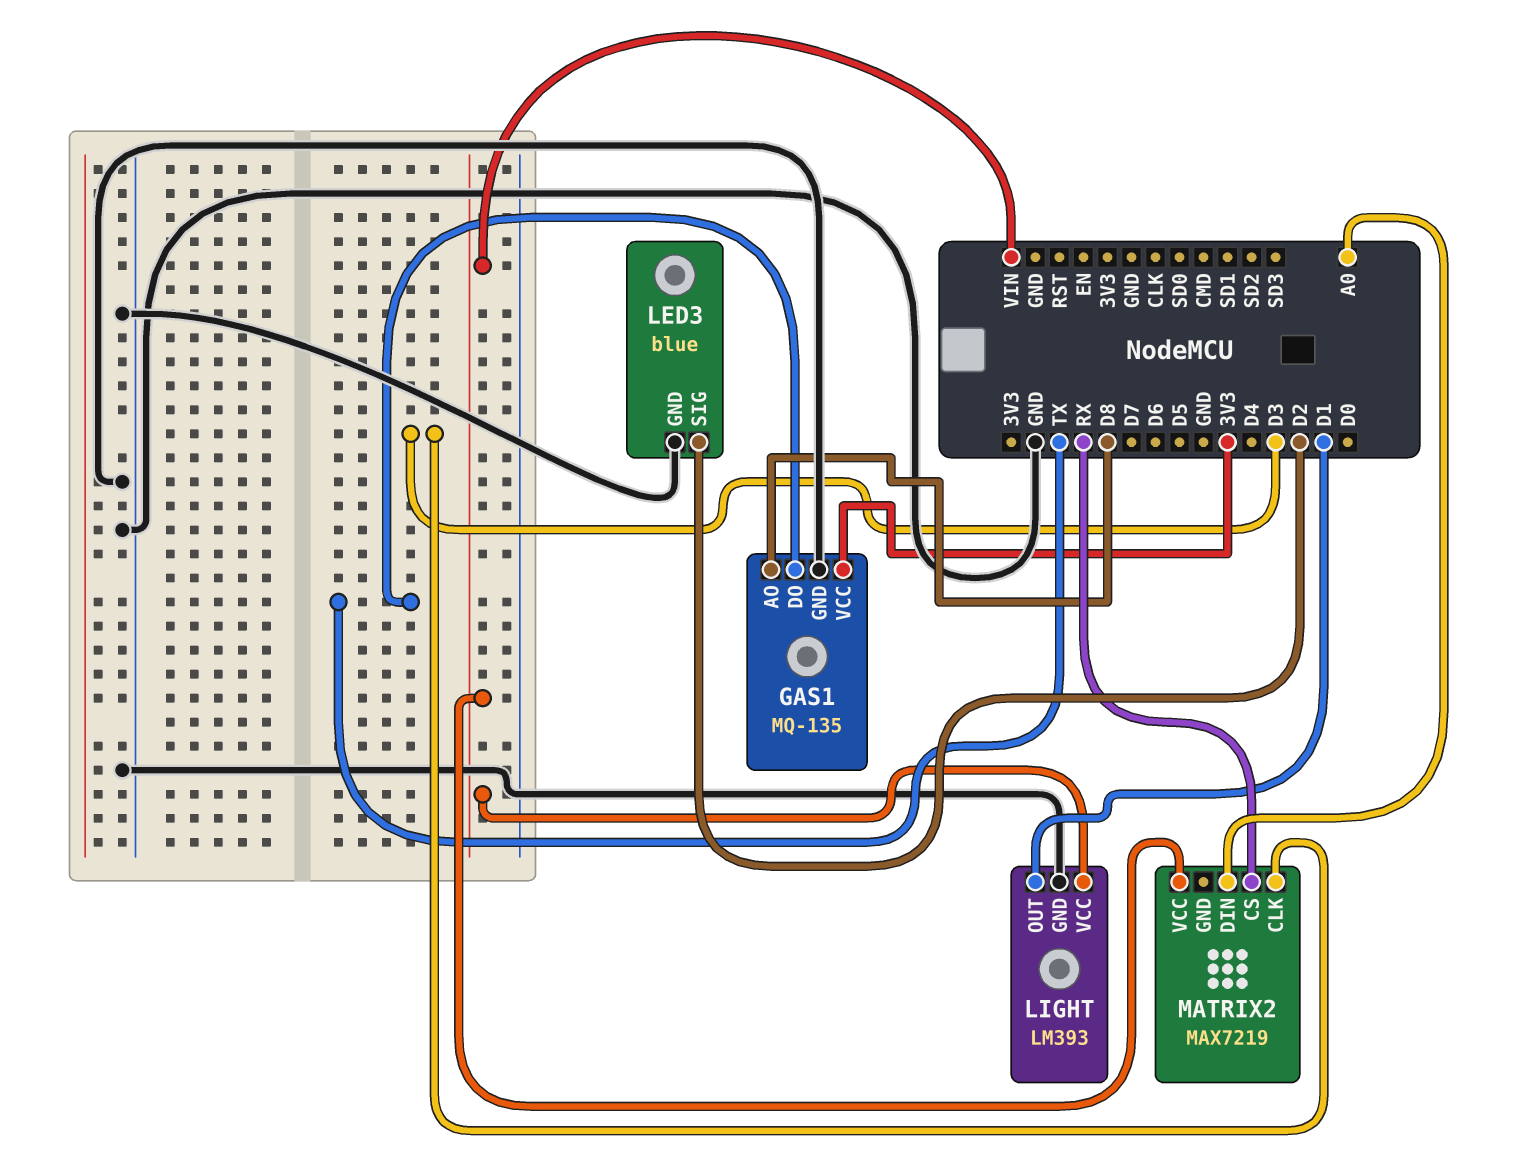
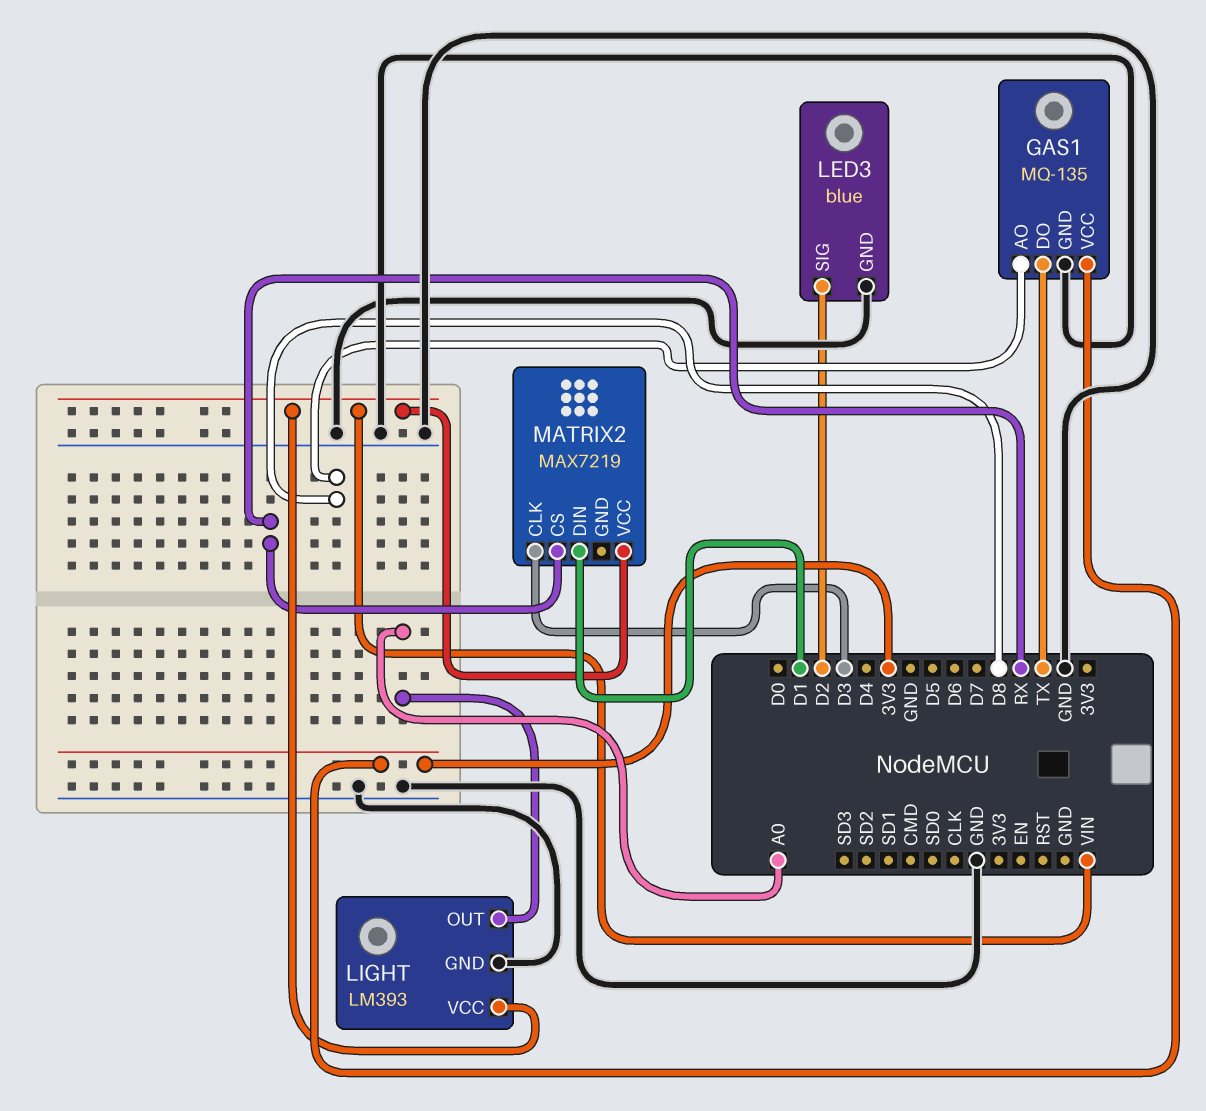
LIGHT pin OUT: D1 -> A0
MATRIX2 pin DIN: A0 -> D1

